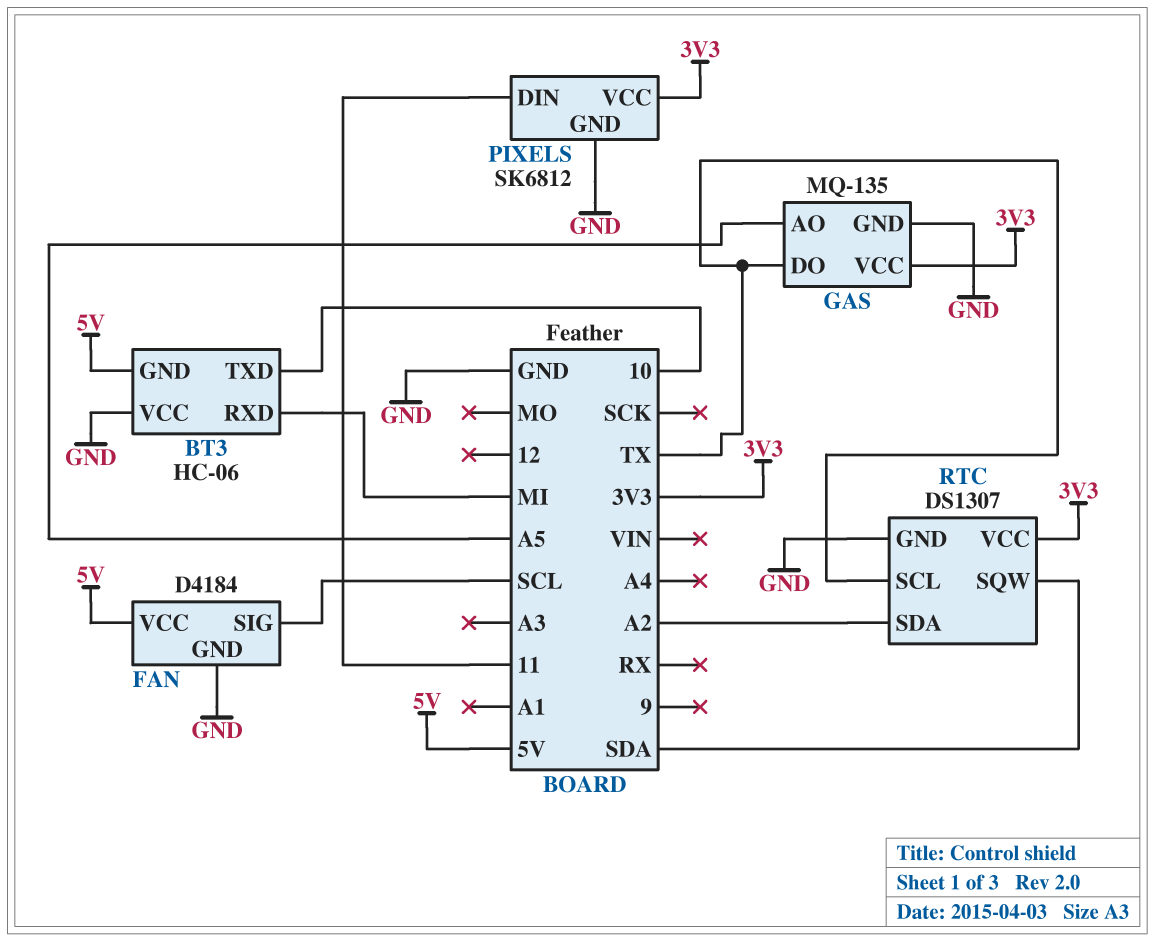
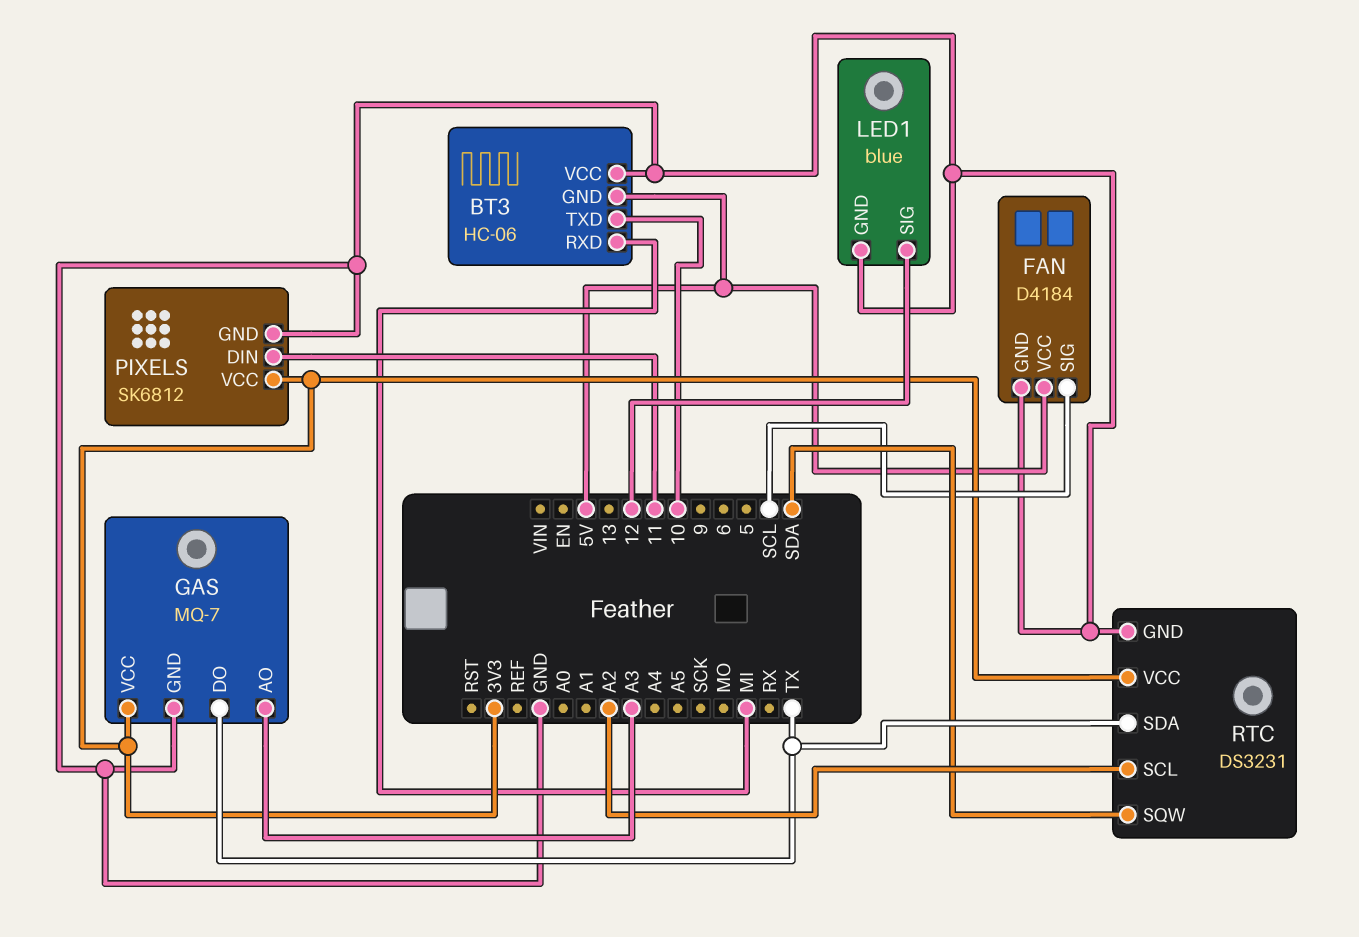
GAS: MQ-135 -> MQ-7
GAS pin AO: A5 -> A3
LED1: none -> blue
LED1 pin GND: none -> GND
LED1 pin SIG: none -> 12
RTC: DS1307 -> DS3231
RTC pin SCL: TX -> A2
RTC pin SDA: A2 -> TX

